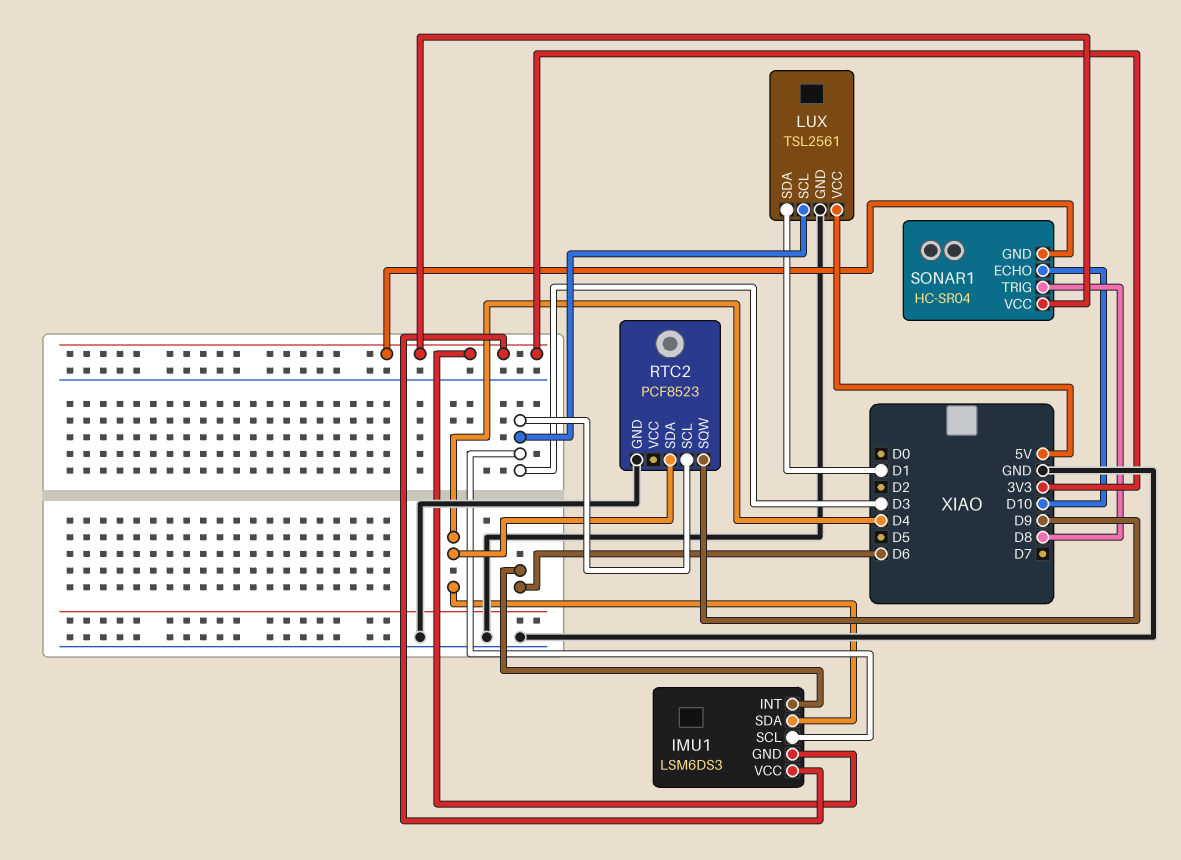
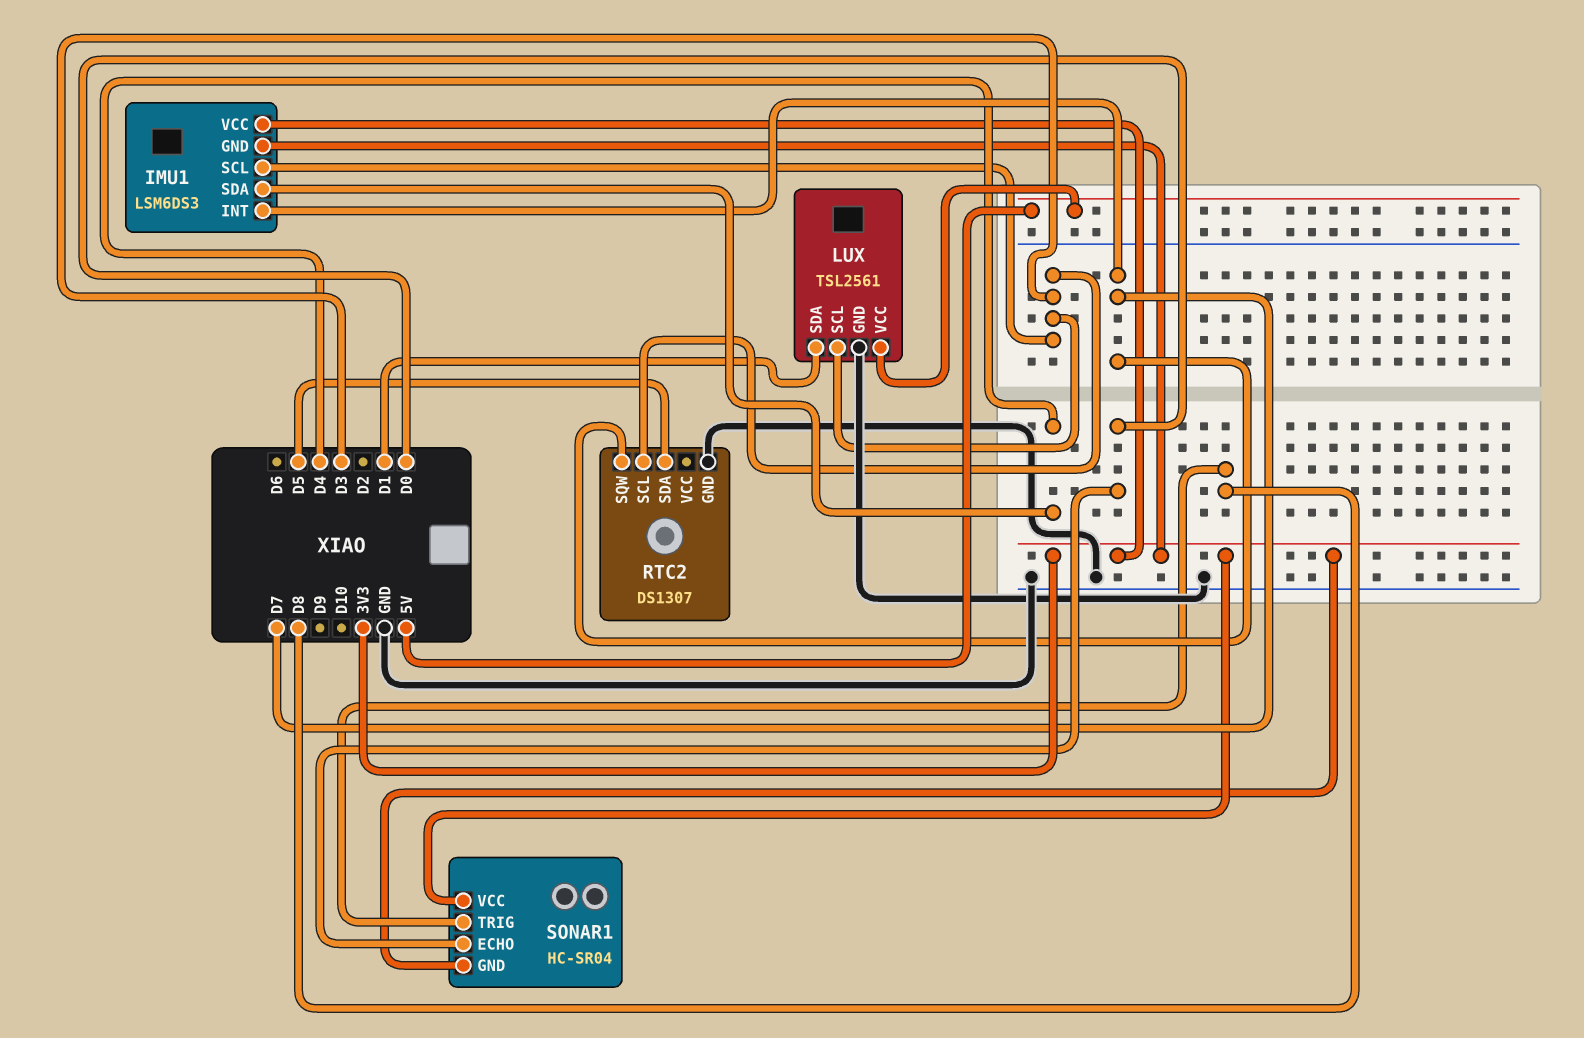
IMU1 pin INT: D6 -> D7
RTC2: PCF8523 -> DS1307
RTC2 pin SDA: D4 -> D5
RTC2 pin SQW: D9 -> D7
SONAR1 pin ECHO: D10 -> D0

